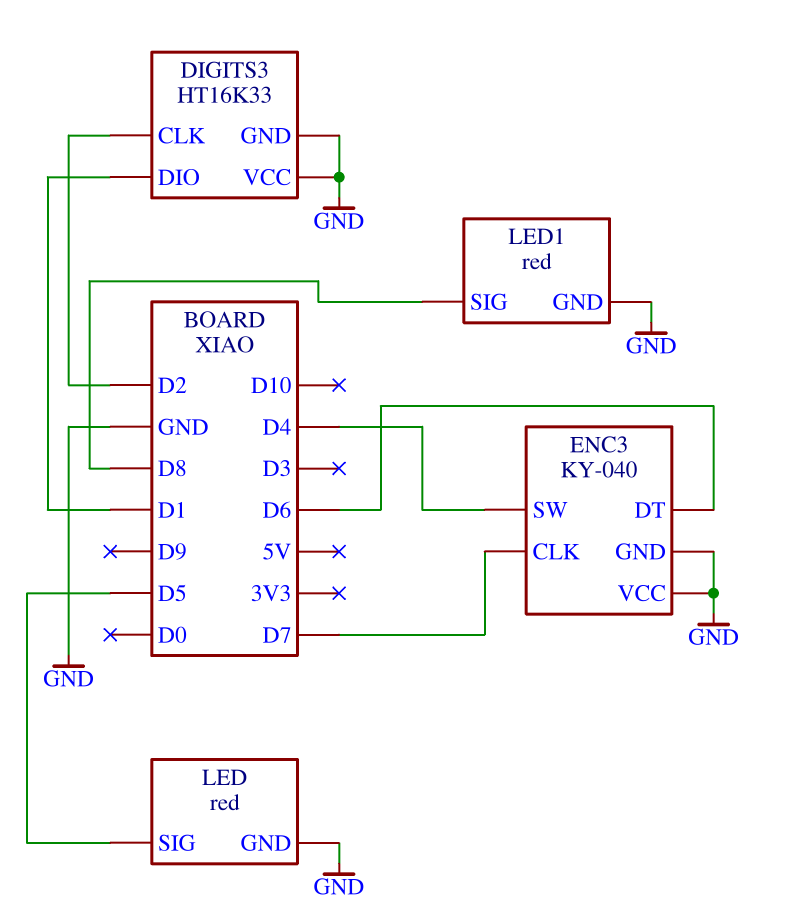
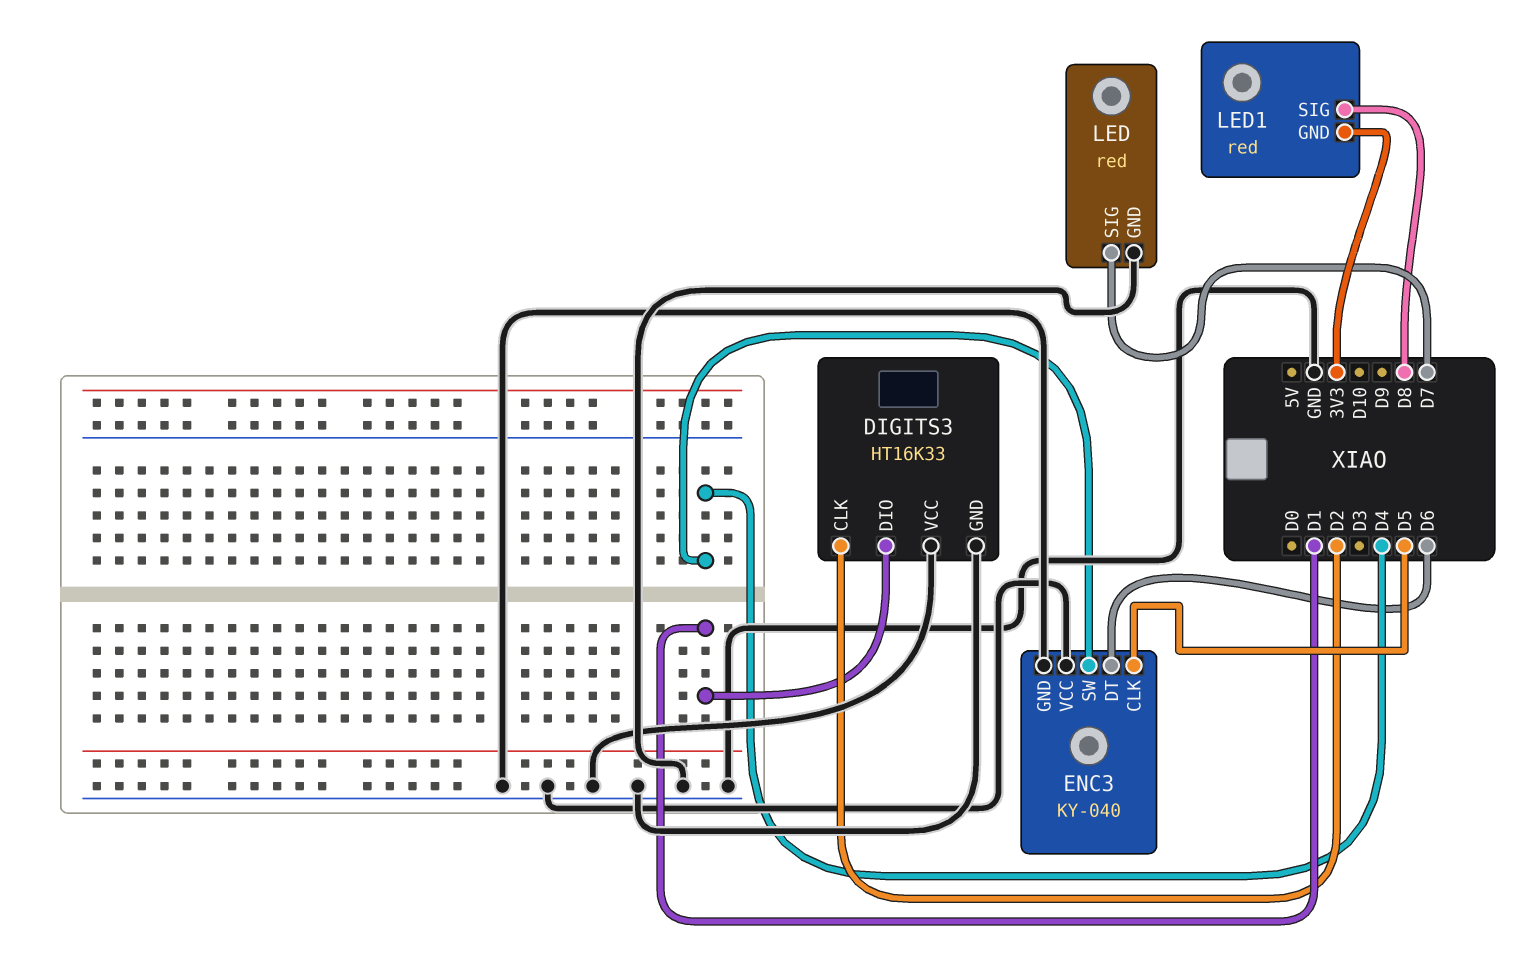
ENC3 pin CLK: D7 -> D5
LED pin SIG: D5 -> D7
LED1 pin GND: GND -> 3V3

